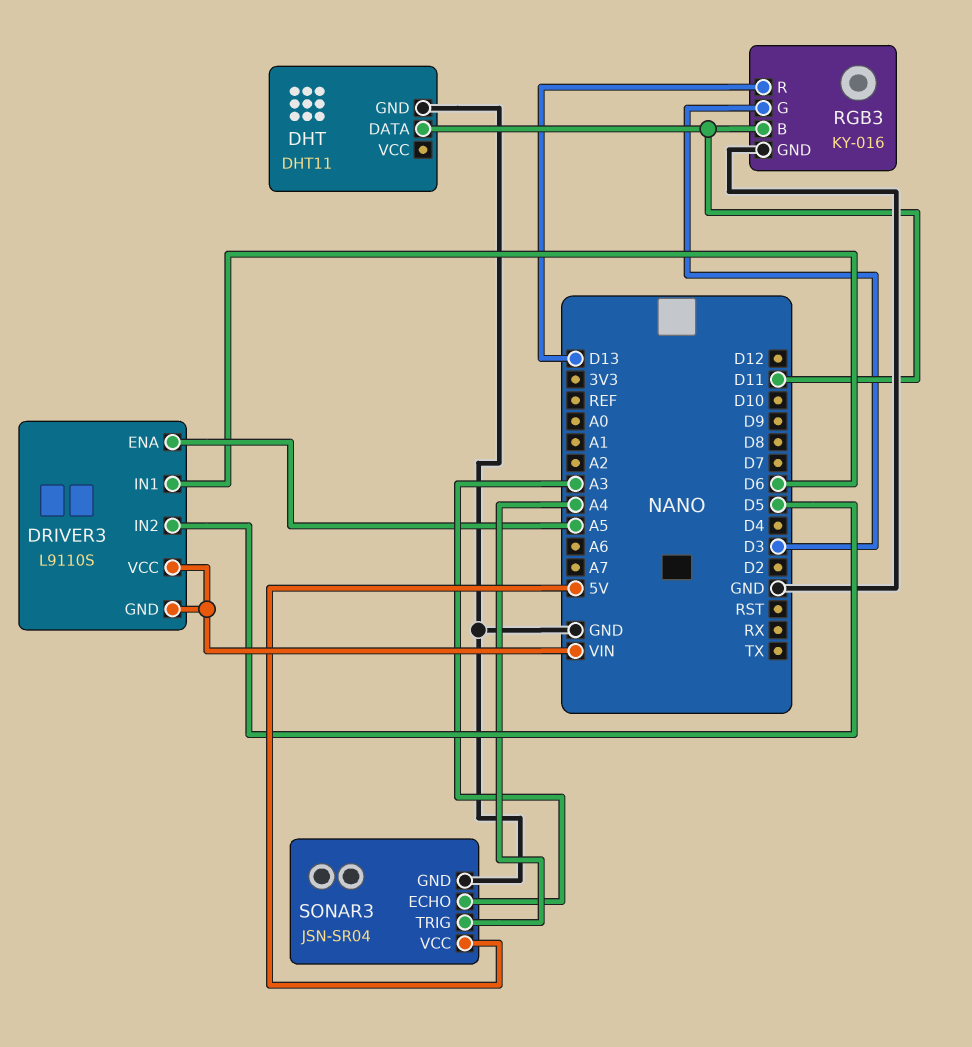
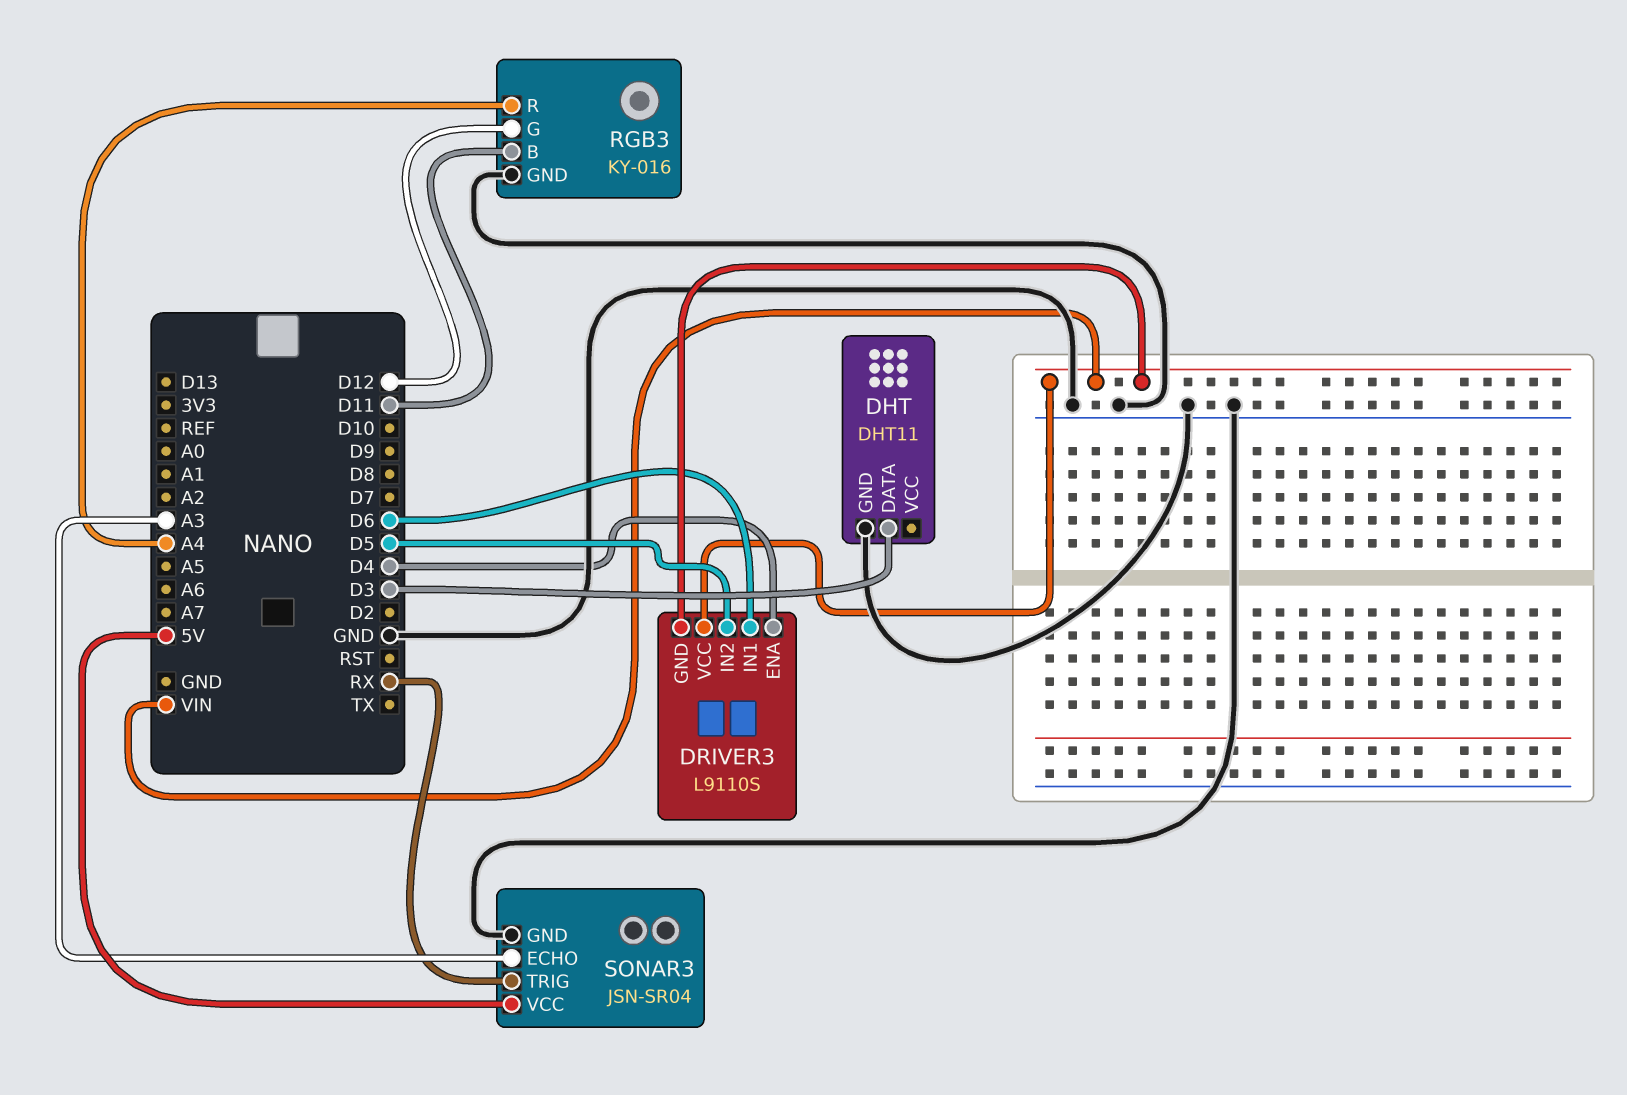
DHT pin DATA: D11 -> D3
DRIVER3 pin ENA: A5 -> D4
RGB3 pin G: D3 -> D12
RGB3 pin R: D13 -> A4
SONAR3 pin TRIG: A4 -> RX

